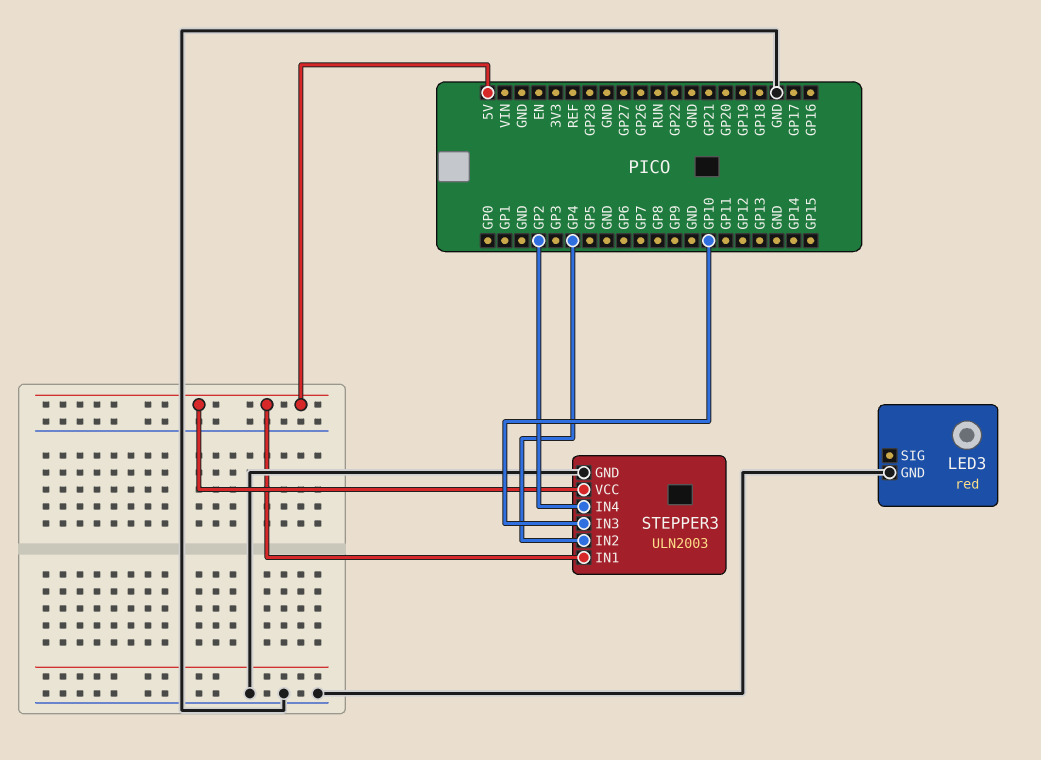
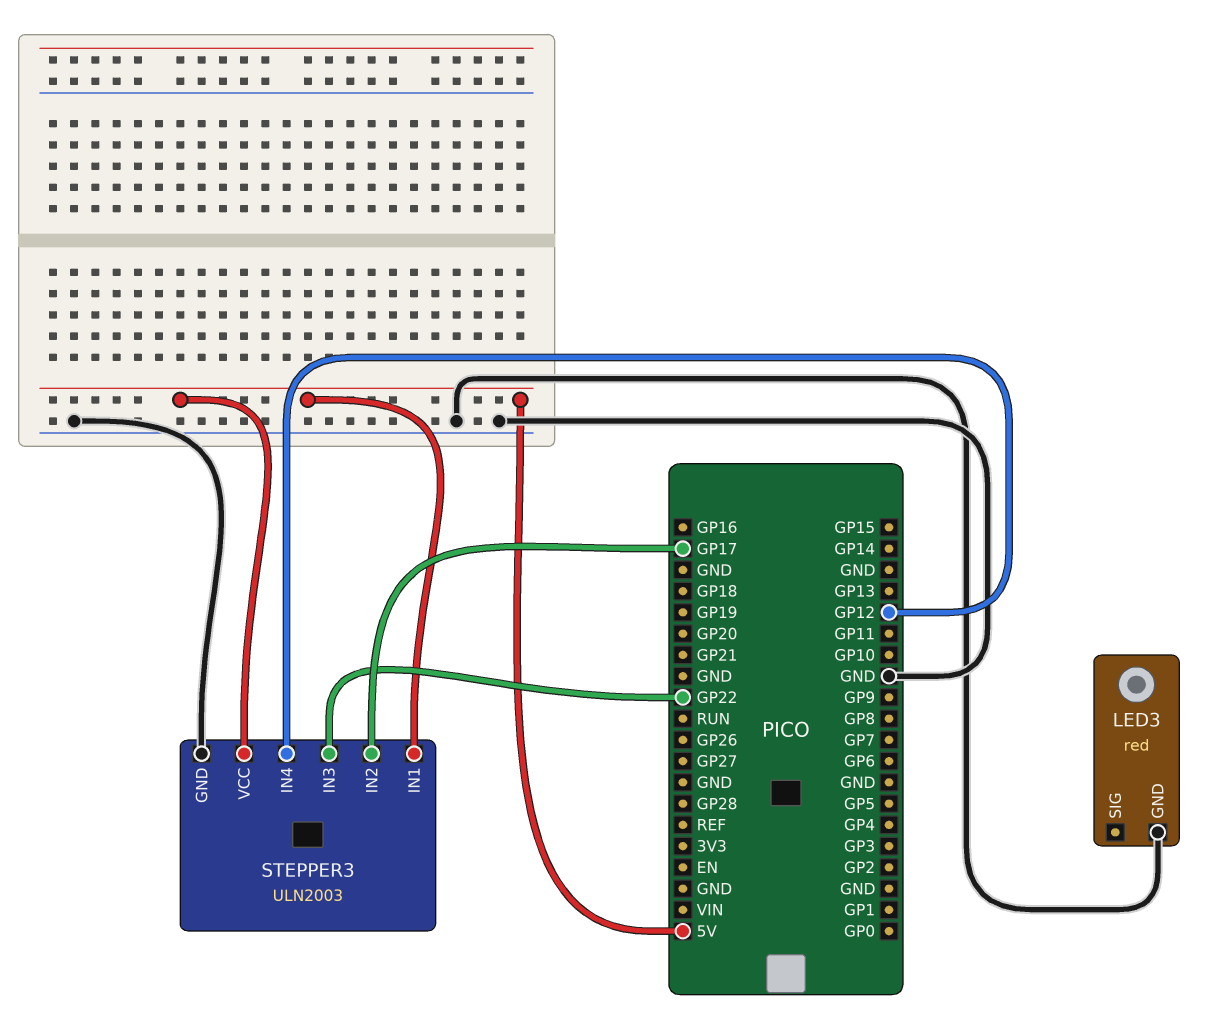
STEPPER3 pin IN2: GP4 -> GP17
STEPPER3 pin IN3: GP10 -> GP22
STEPPER3 pin IN4: GP2 -> GP12

